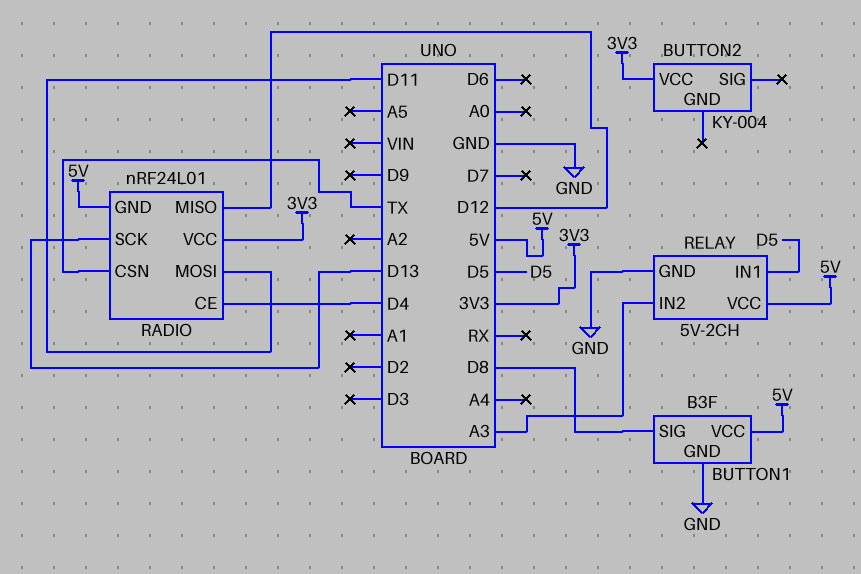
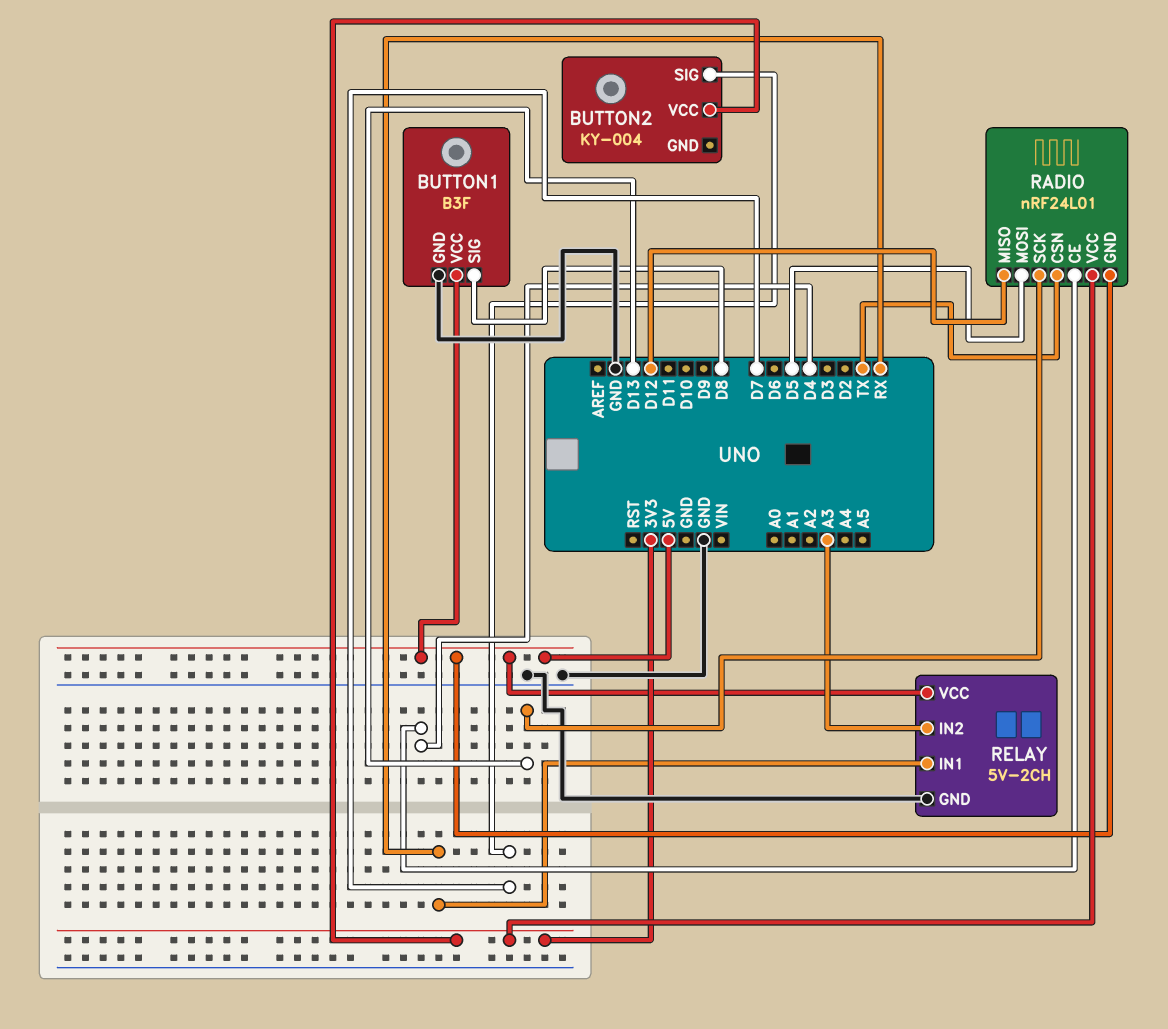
BUTTON2 pin SIG: none -> D7
RADIO pin MOSI: D11 -> D5
RELAY pin IN1: D5 -> RX

